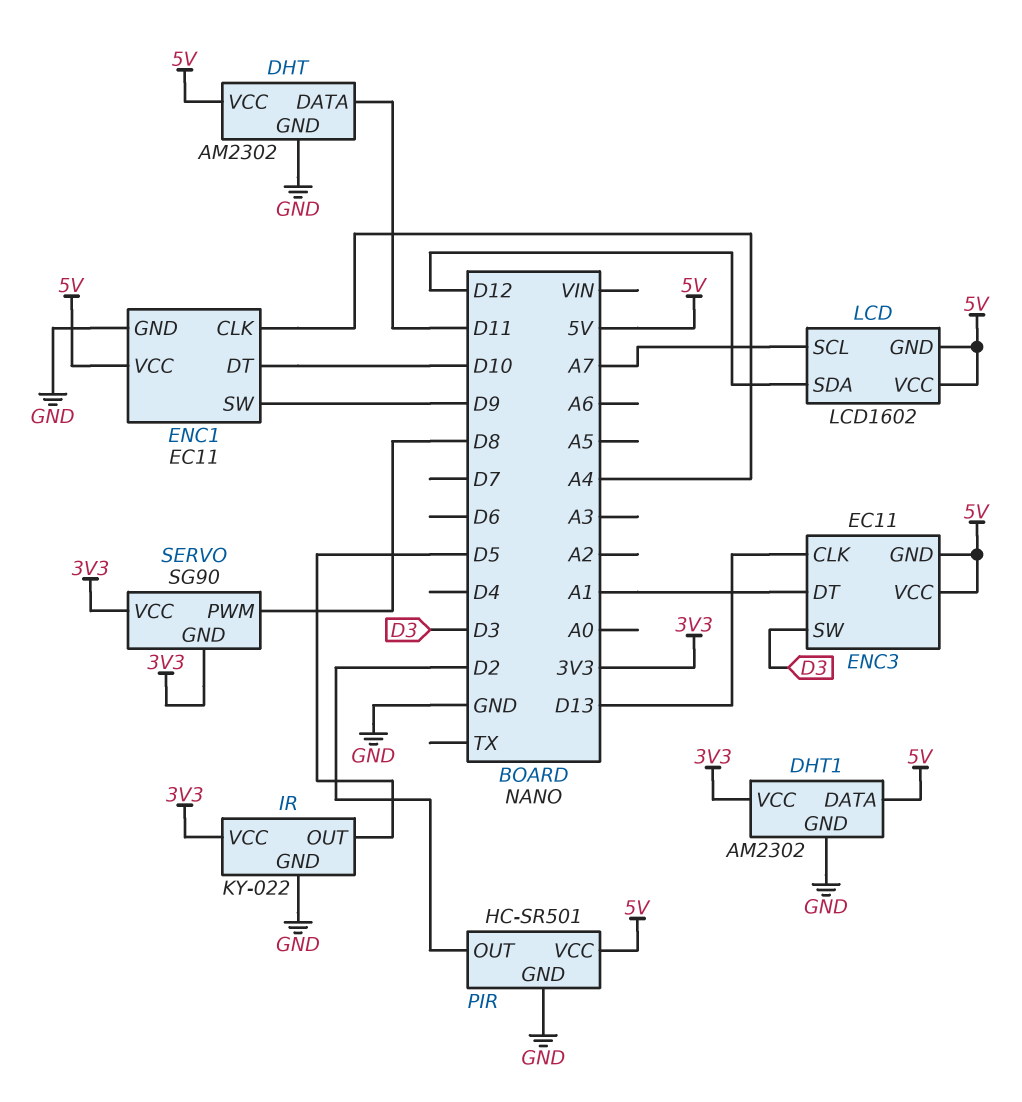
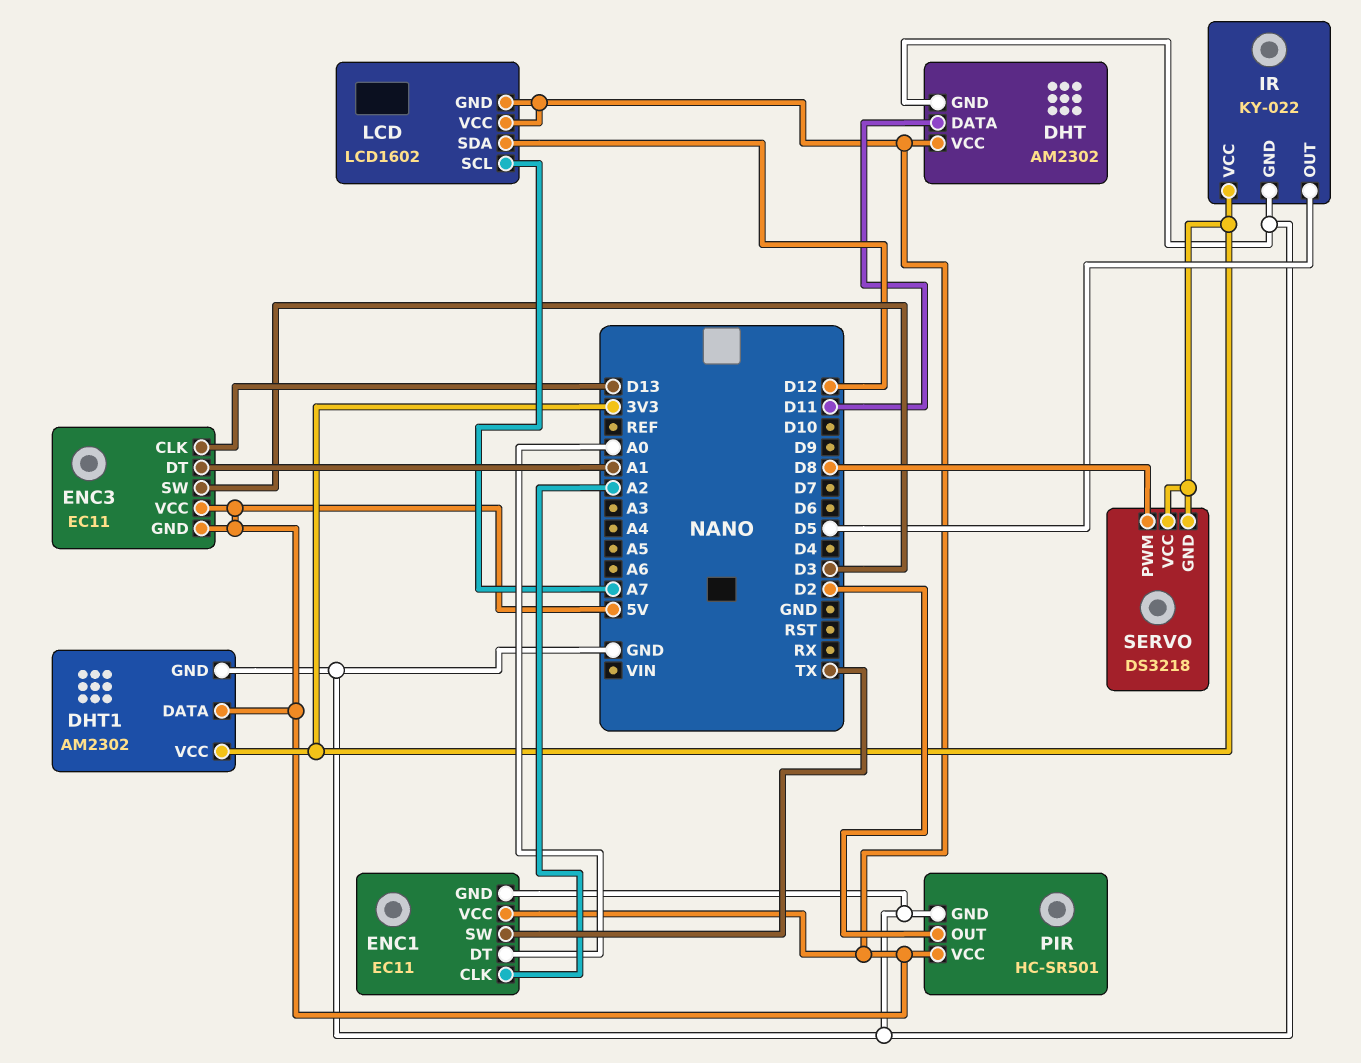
ENC1 pin CLK: A4 -> A2
ENC1 pin DT: D10 -> A0
ENC1 pin SW: D9 -> TX
SERVO: SG90 -> DS3218

